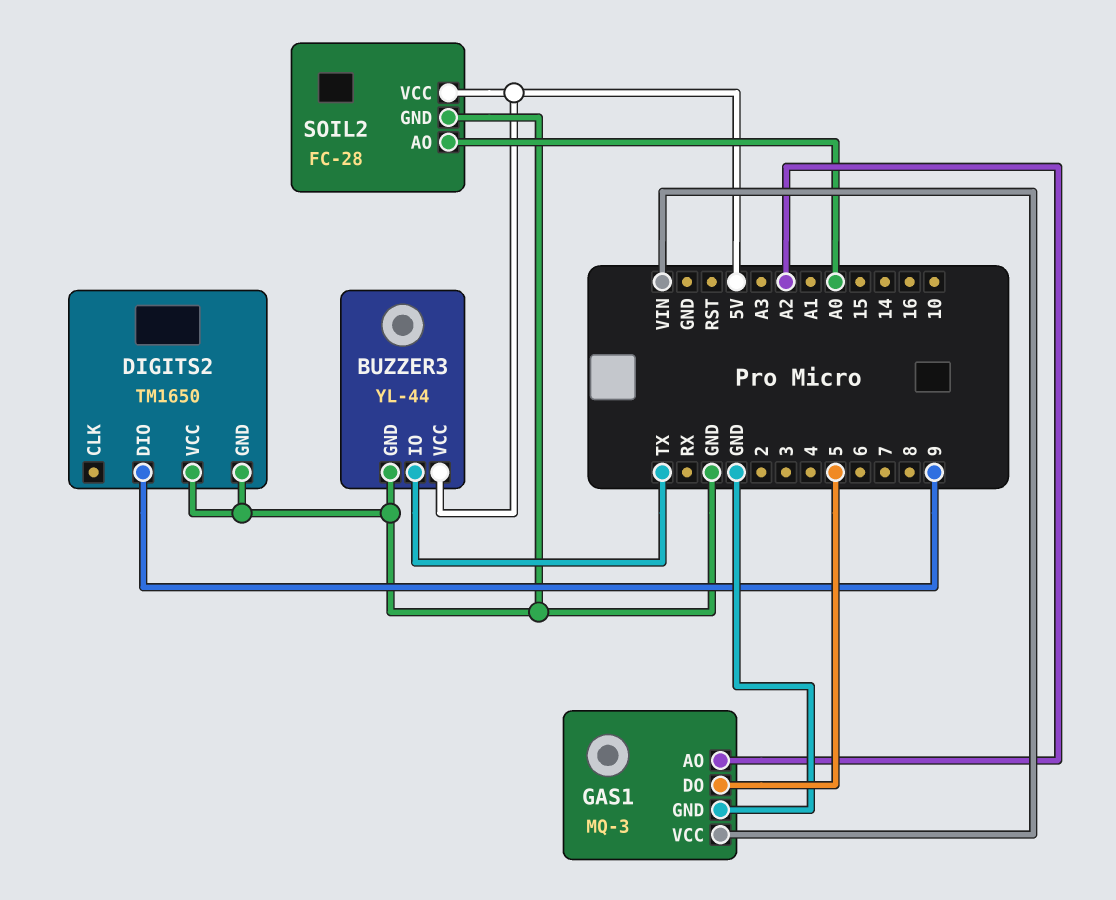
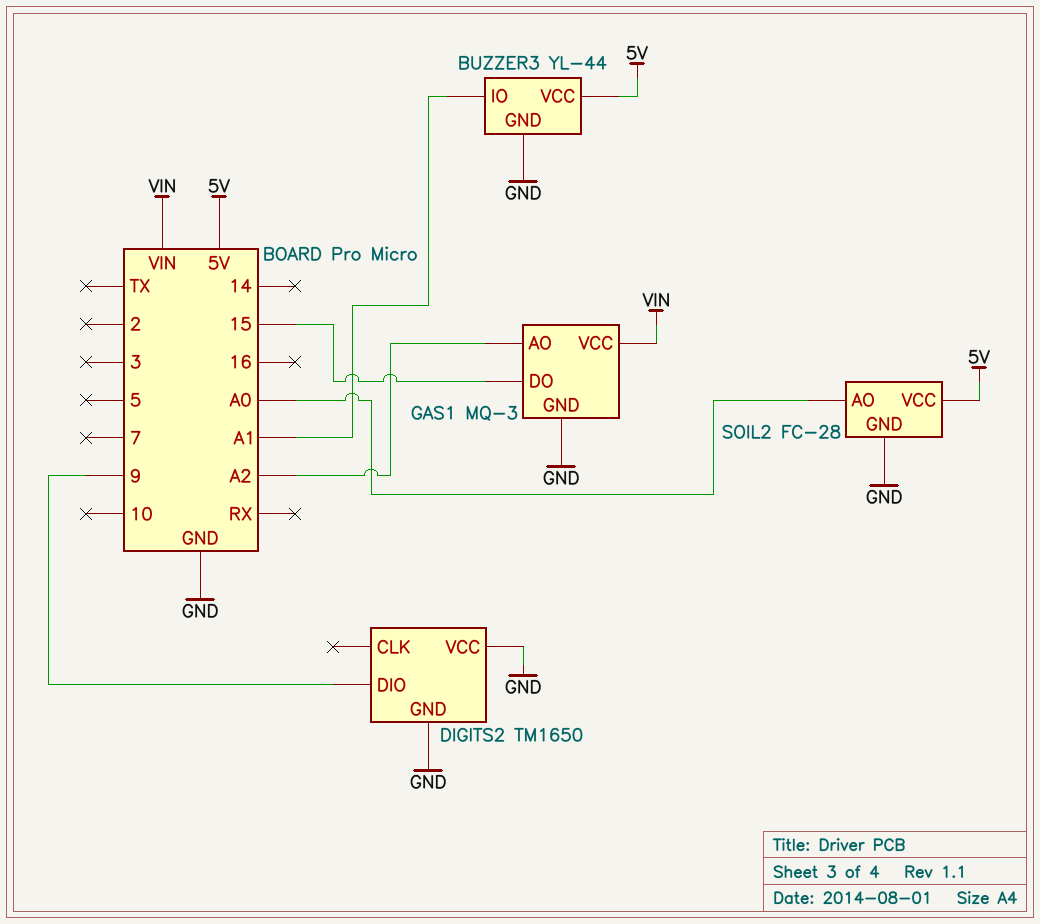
BUZZER3 pin IO: TX -> A1
GAS1 pin DO: 5 -> 15

